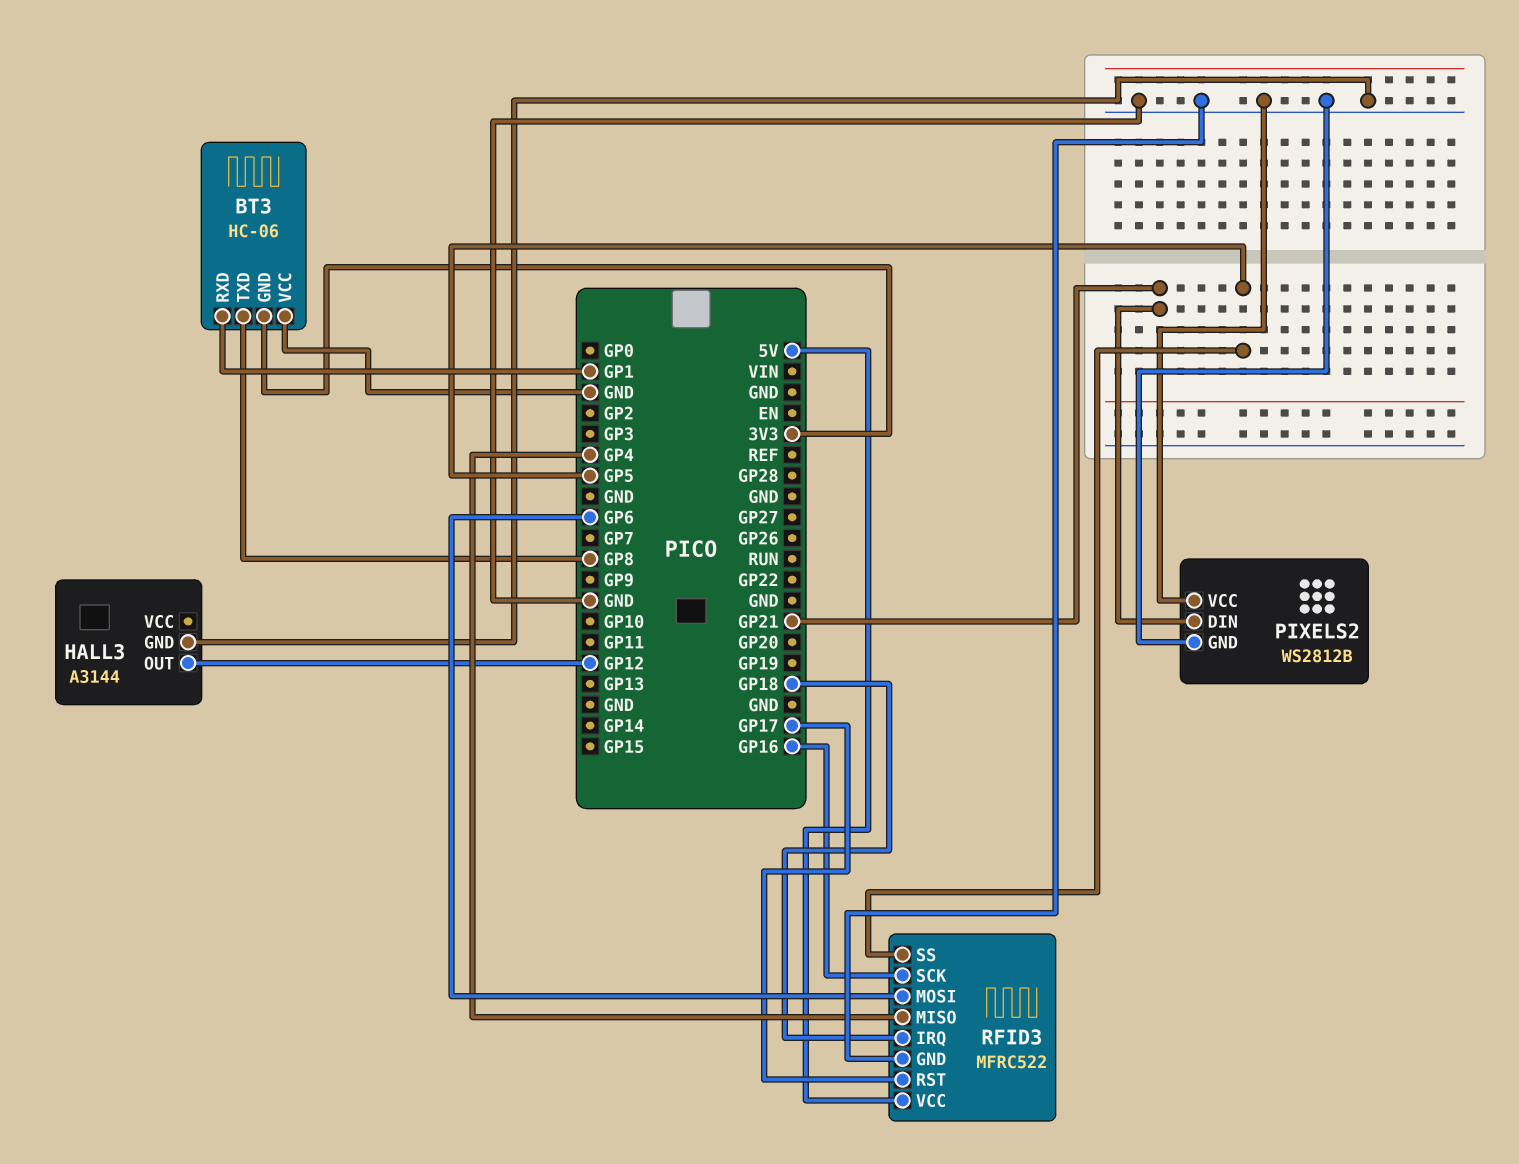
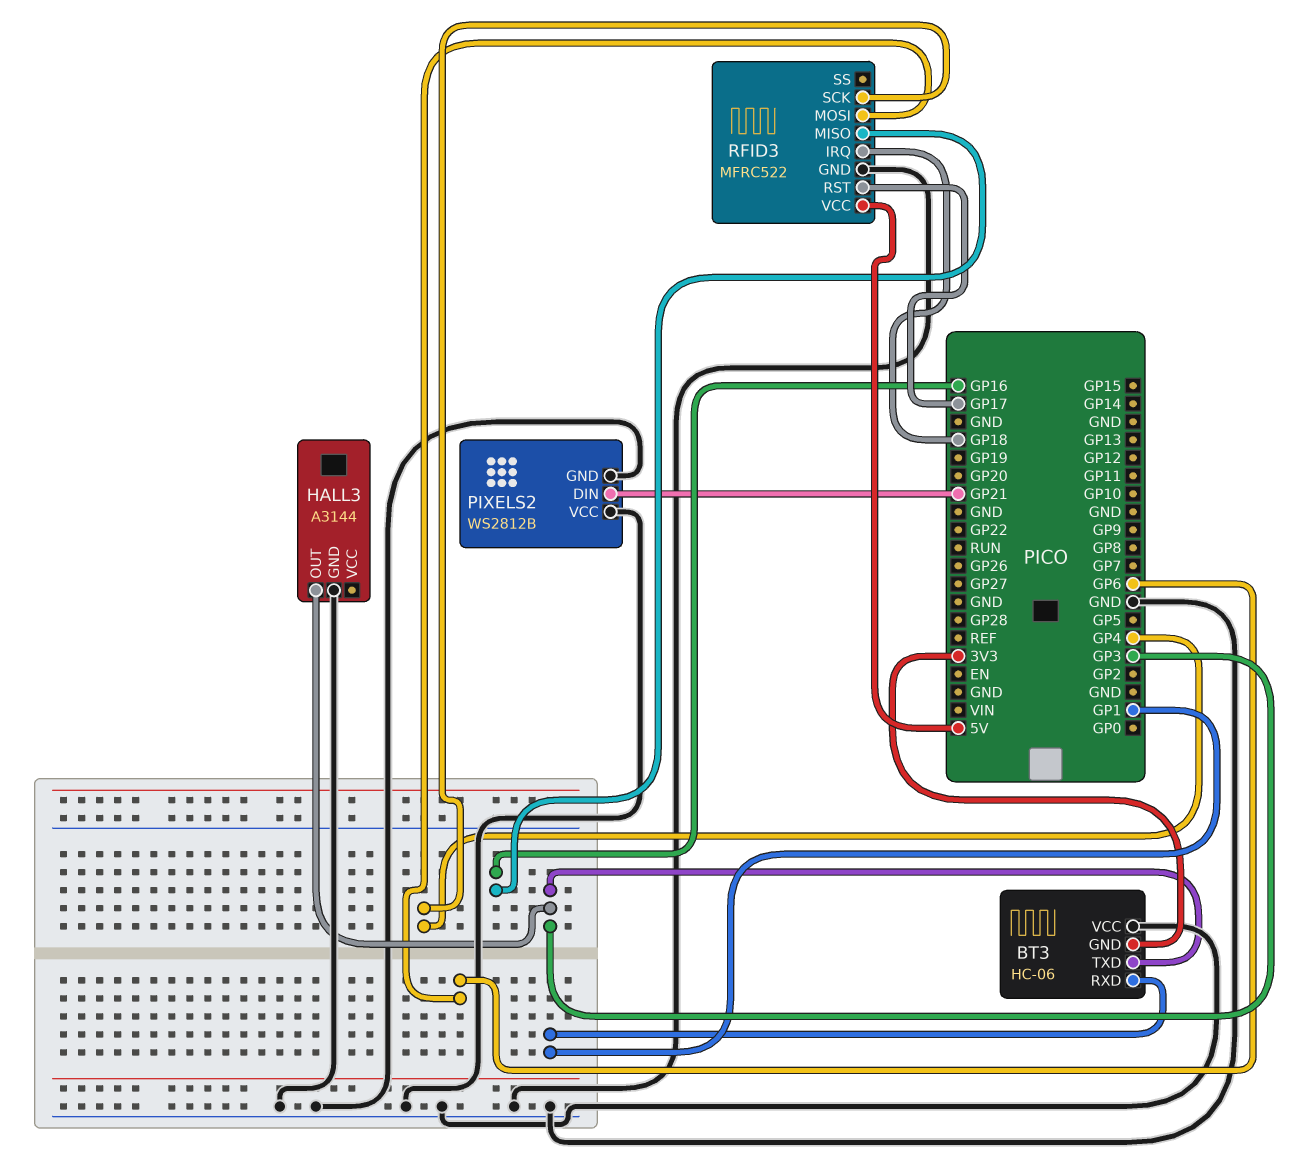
BT3 pin TXD: GP8 -> GP3
HALL3 pin OUT: GP12 -> GP3
RFID3 pin MISO: GP4 -> GP16
RFID3 pin SCK: GP16 -> GP4
RFID3 pin SS: GP5 -> none

